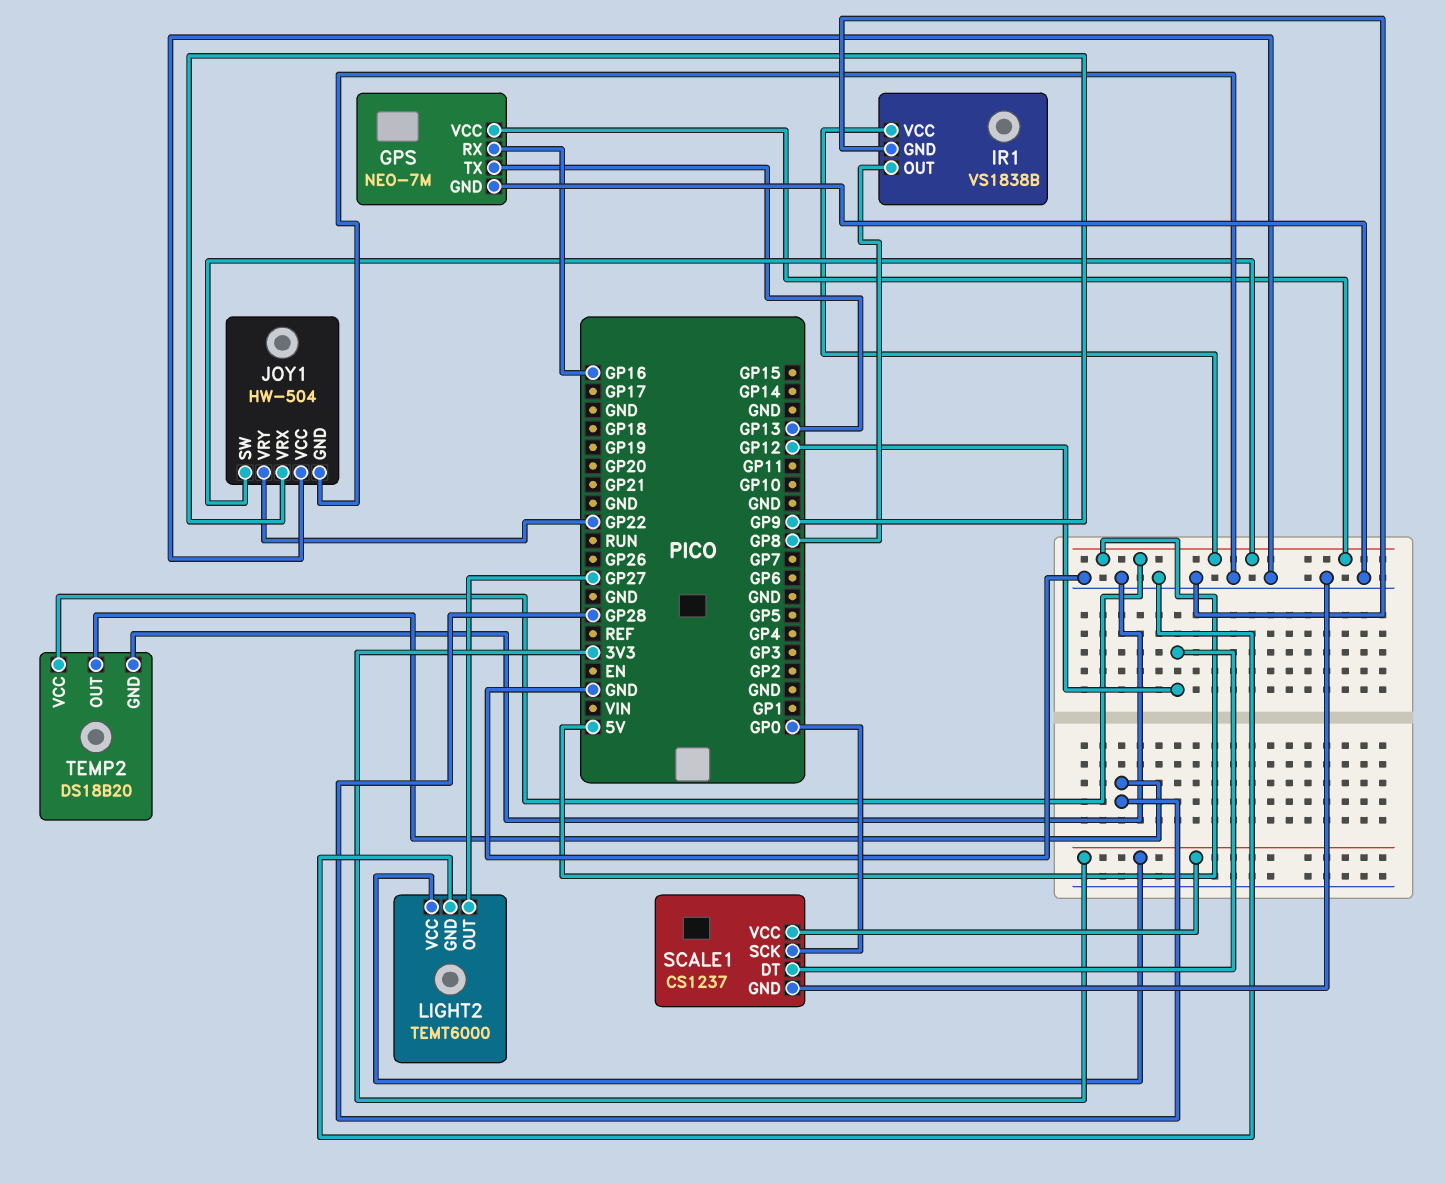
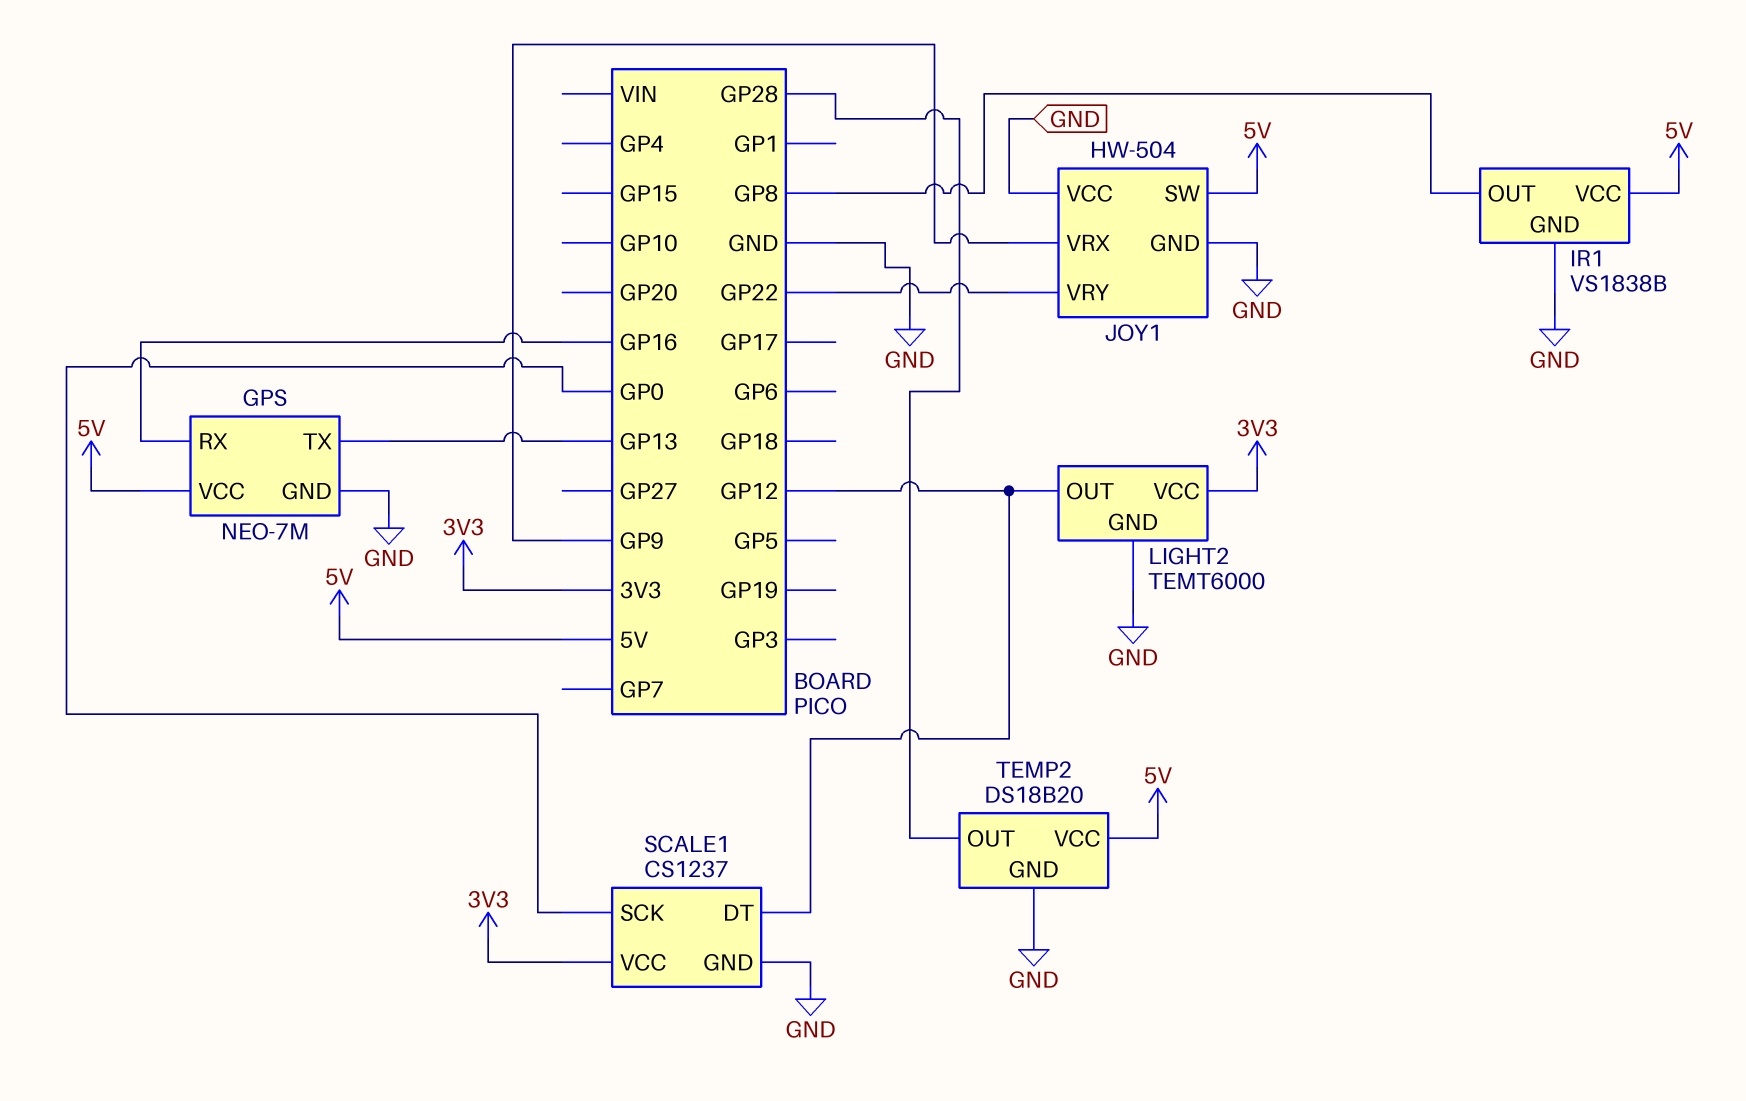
LIGHT2 pin OUT: GP27 -> GP12

